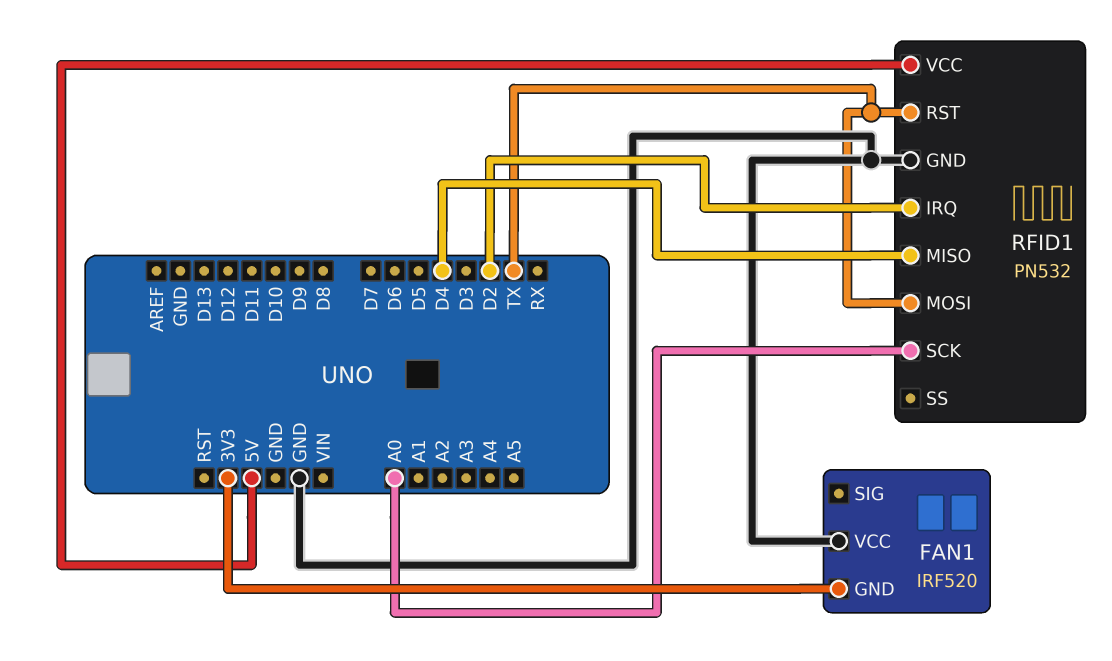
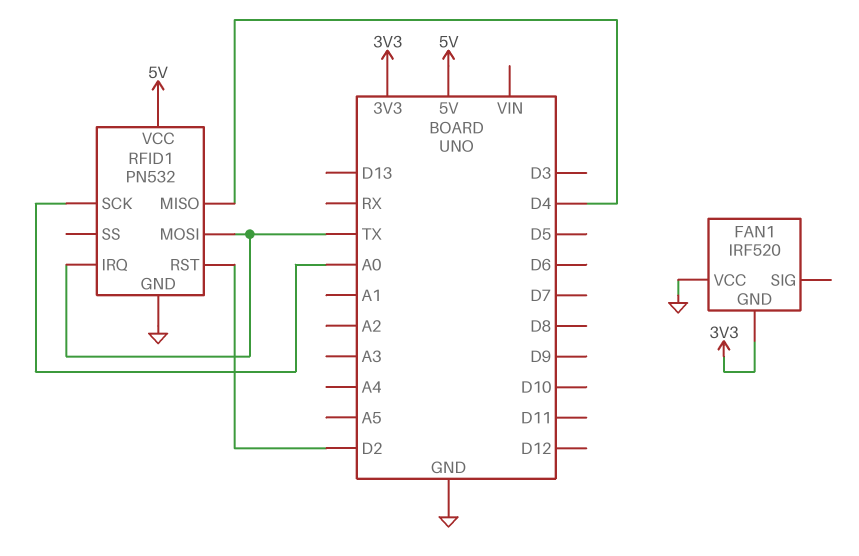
RFID1 pin IRQ: D2 -> TX
RFID1 pin RST: TX -> D2

